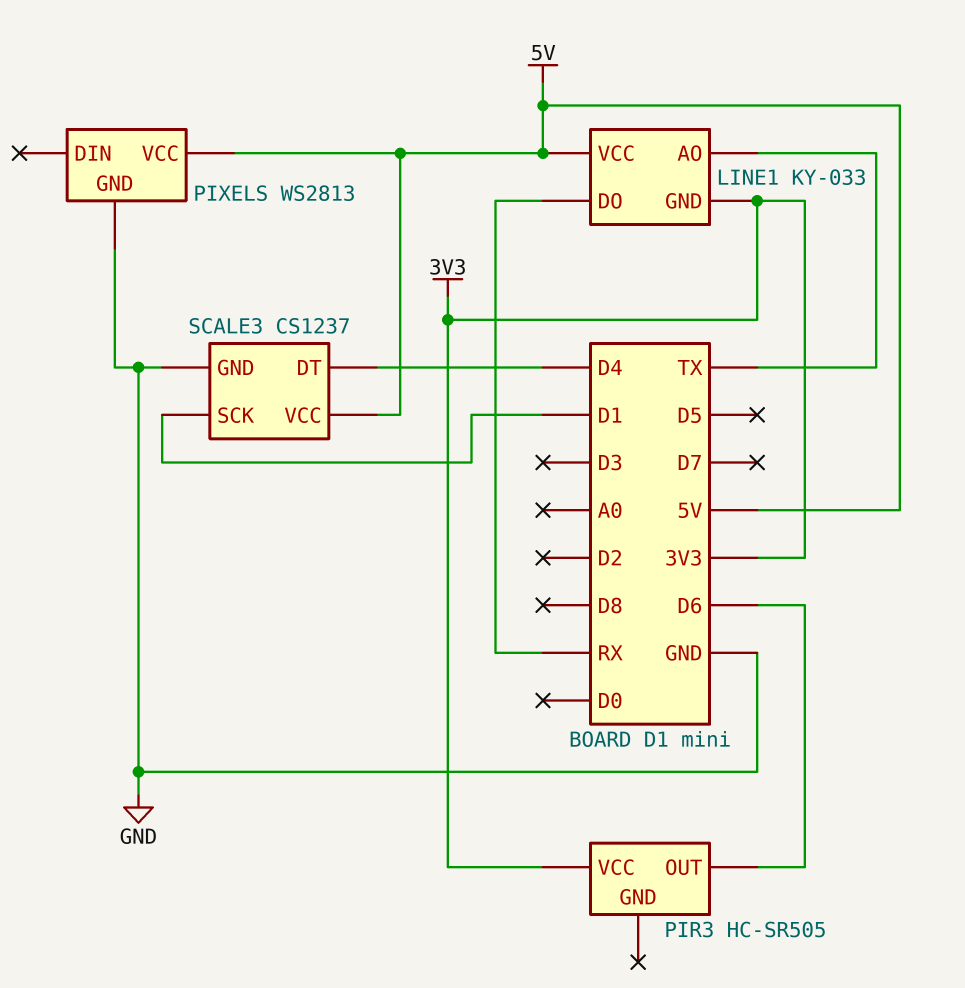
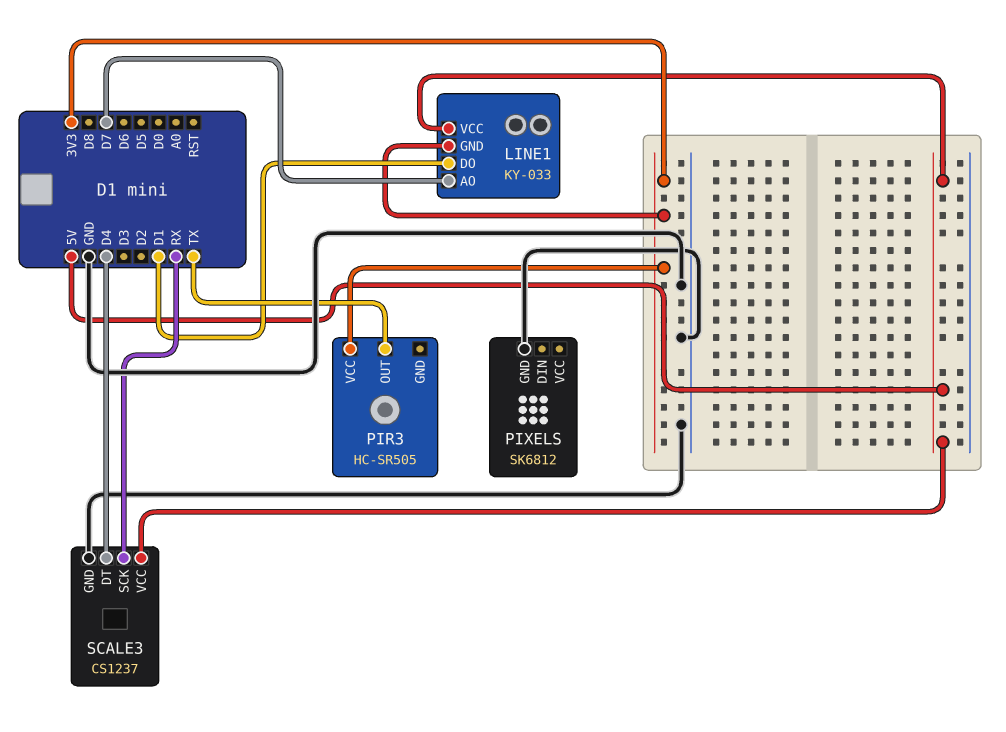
LINE1 pin AO: TX -> D7
LINE1 pin DO: RX -> D1
PIR3 pin OUT: D6 -> TX
PIXELS: WS2813 -> SK6812
PIXELS pin VCC: 5V -> none
SCALE3 pin SCK: D1 -> RX

